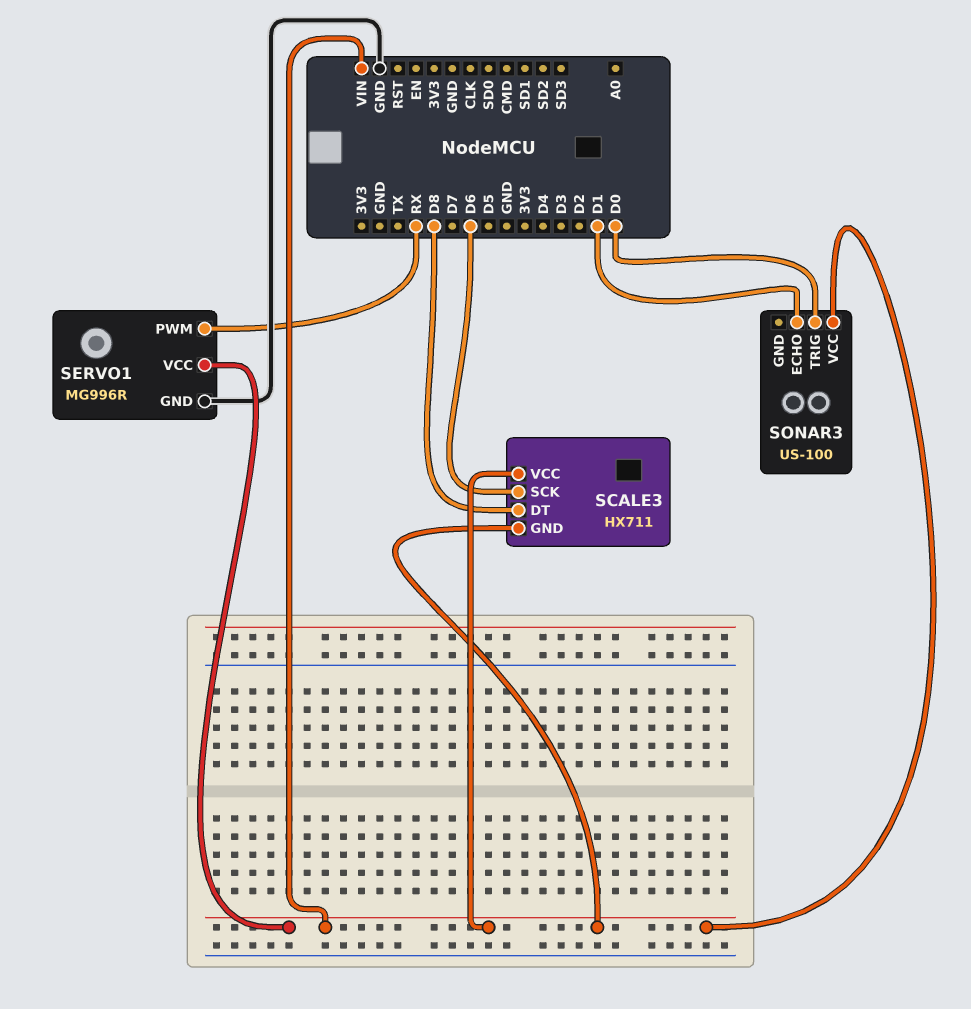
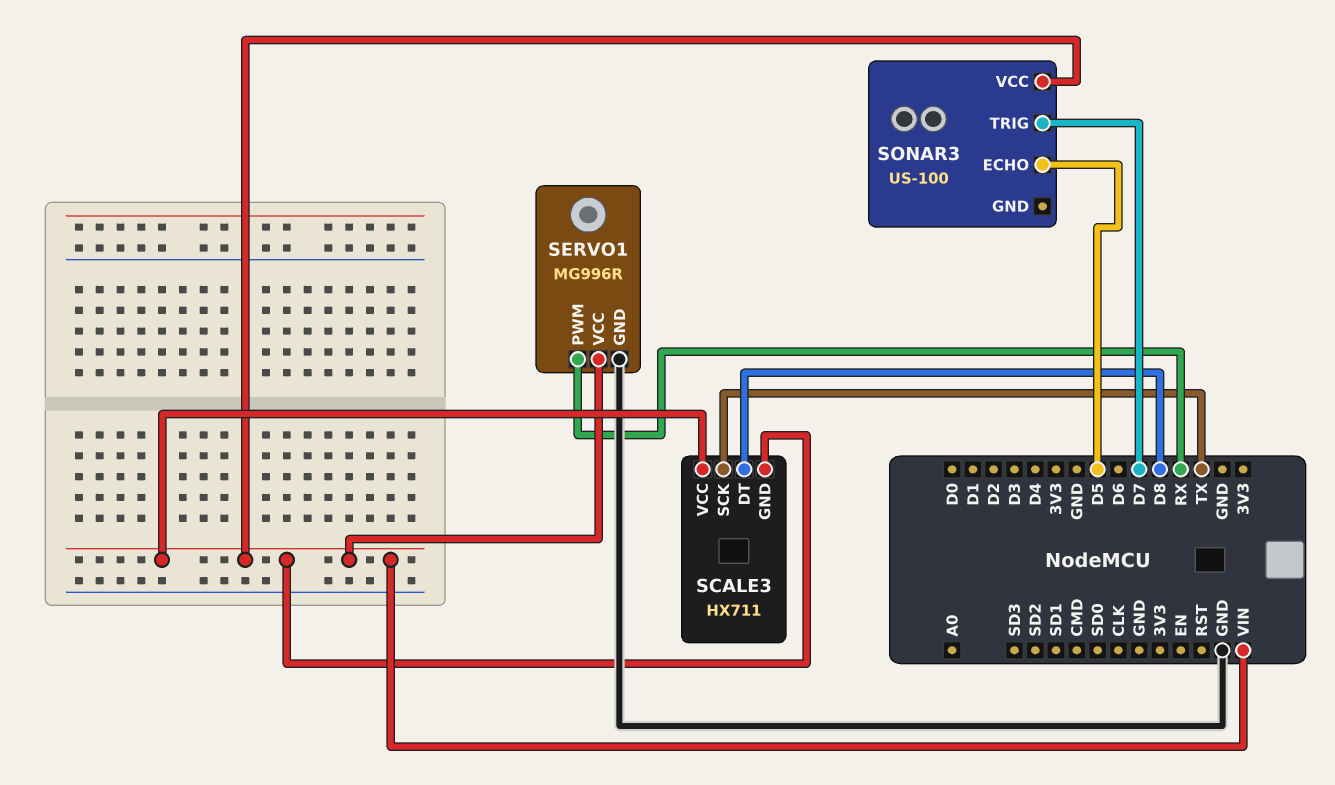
SCALE3 pin SCK: D6 -> TX
SONAR3 pin ECHO: D1 -> D5
SONAR3 pin TRIG: D0 -> D7

